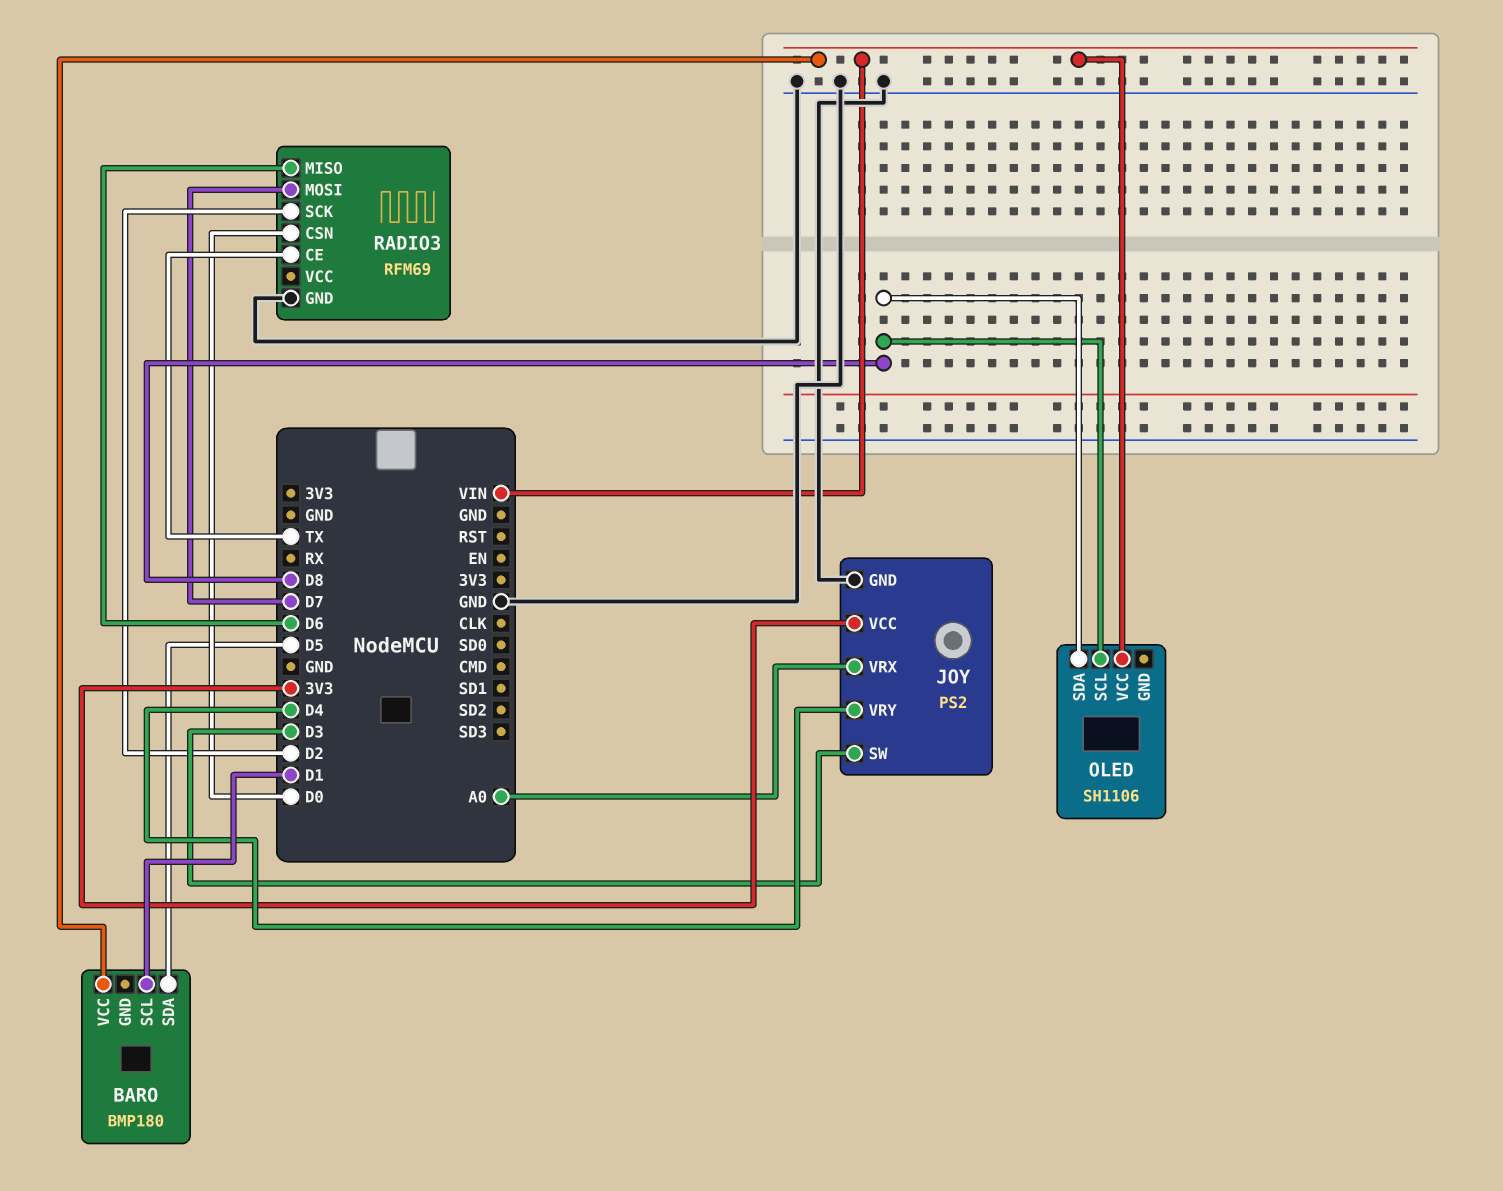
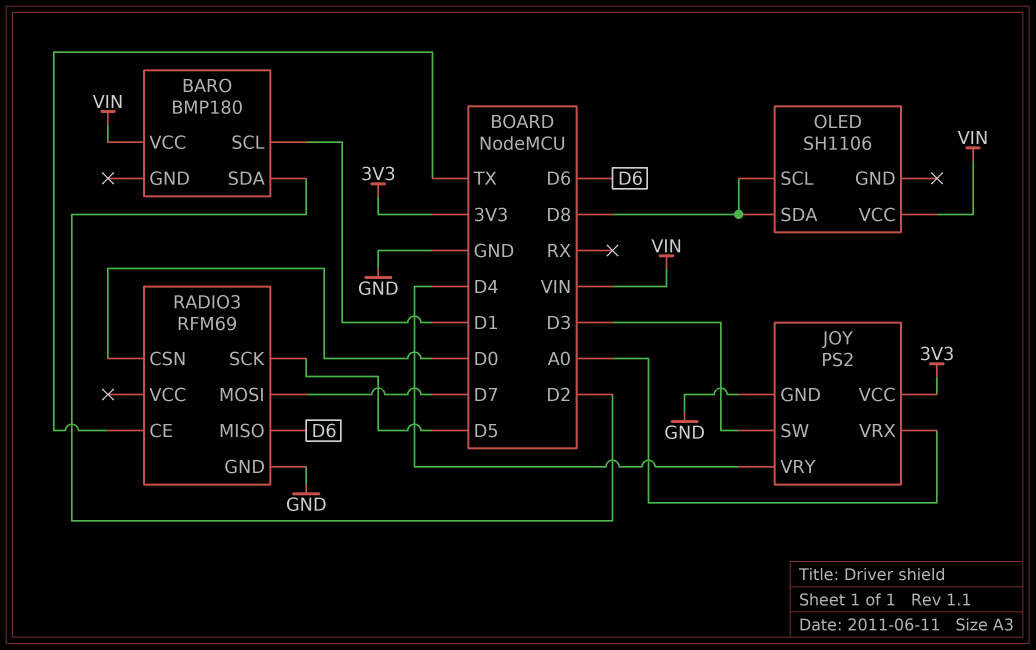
BARO pin SDA: D5 -> D2
RADIO3 pin SCK: D2 -> D5

